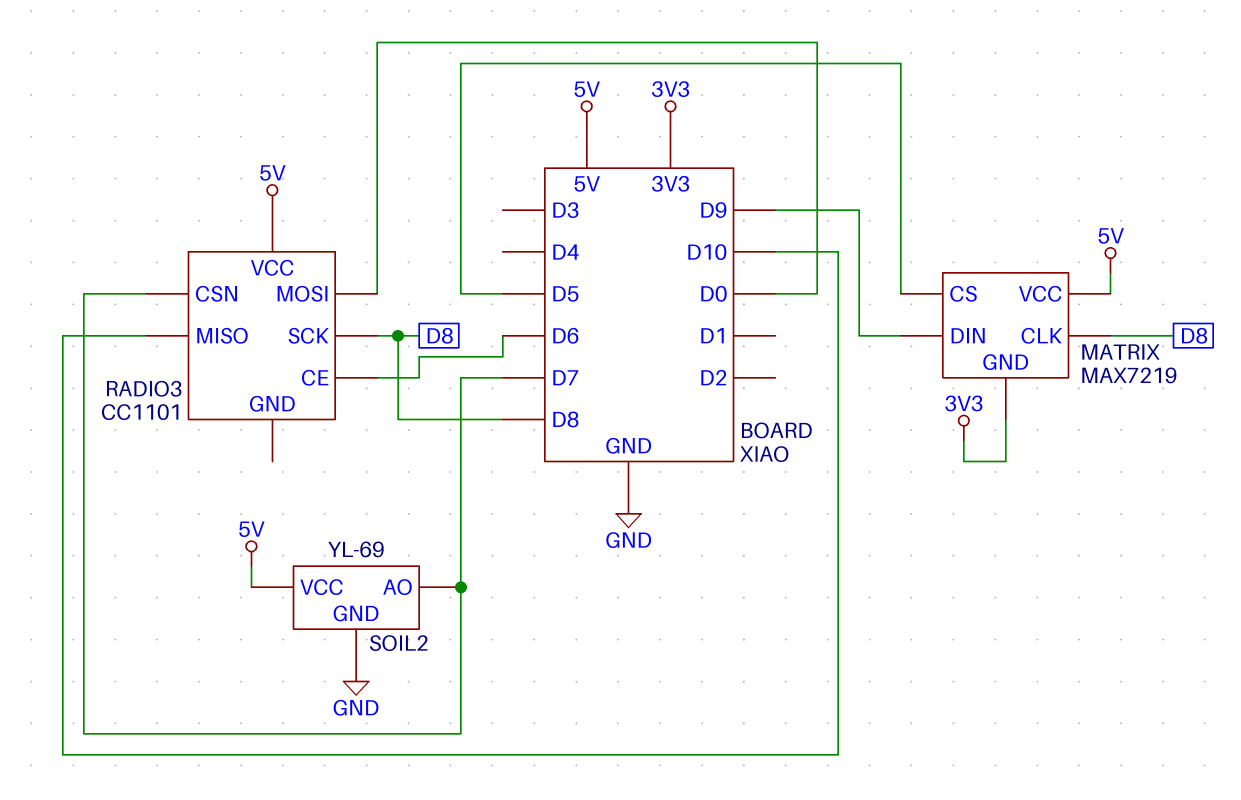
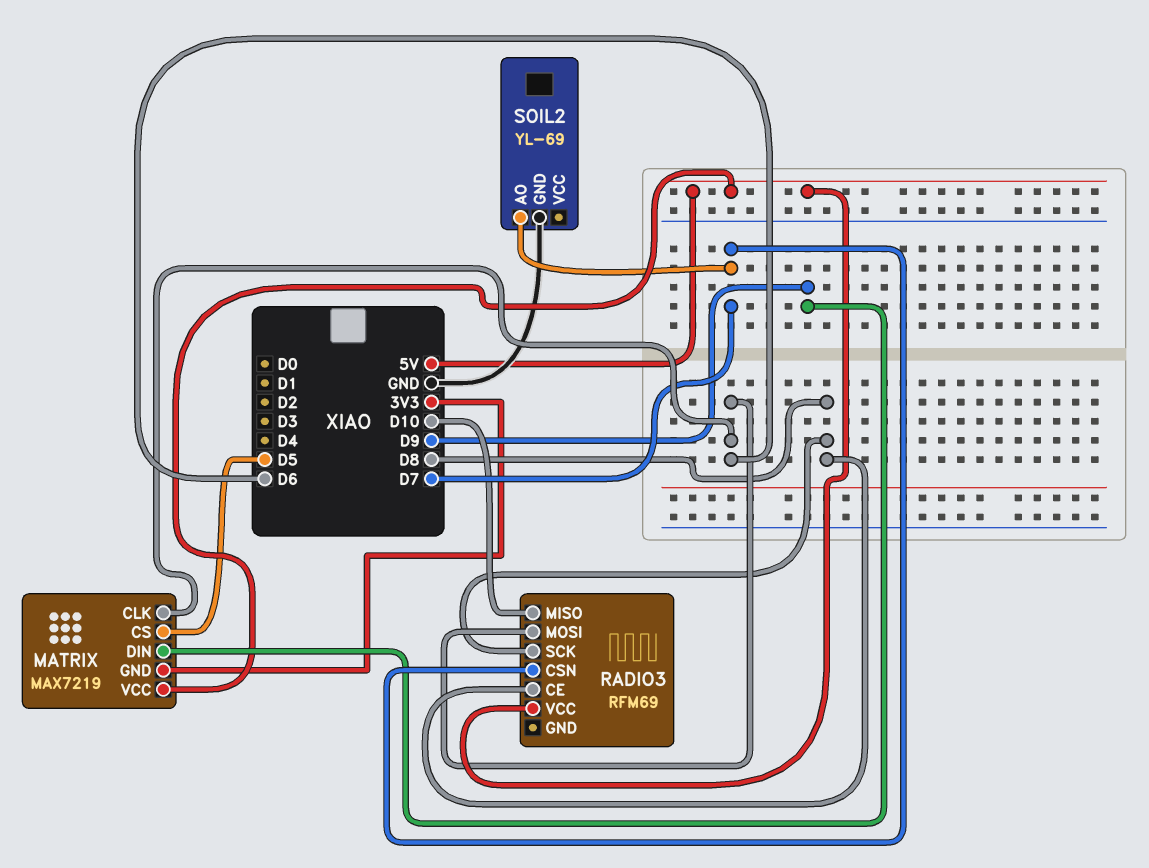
MATRIX pin CLK: D8 -> D6
RADIO3: CC1101 -> RFM69
RADIO3 pin CE: D6 -> D8
RADIO3 pin MOSI: D0 -> D6
SOIL2 pin VCC: 5V -> none

